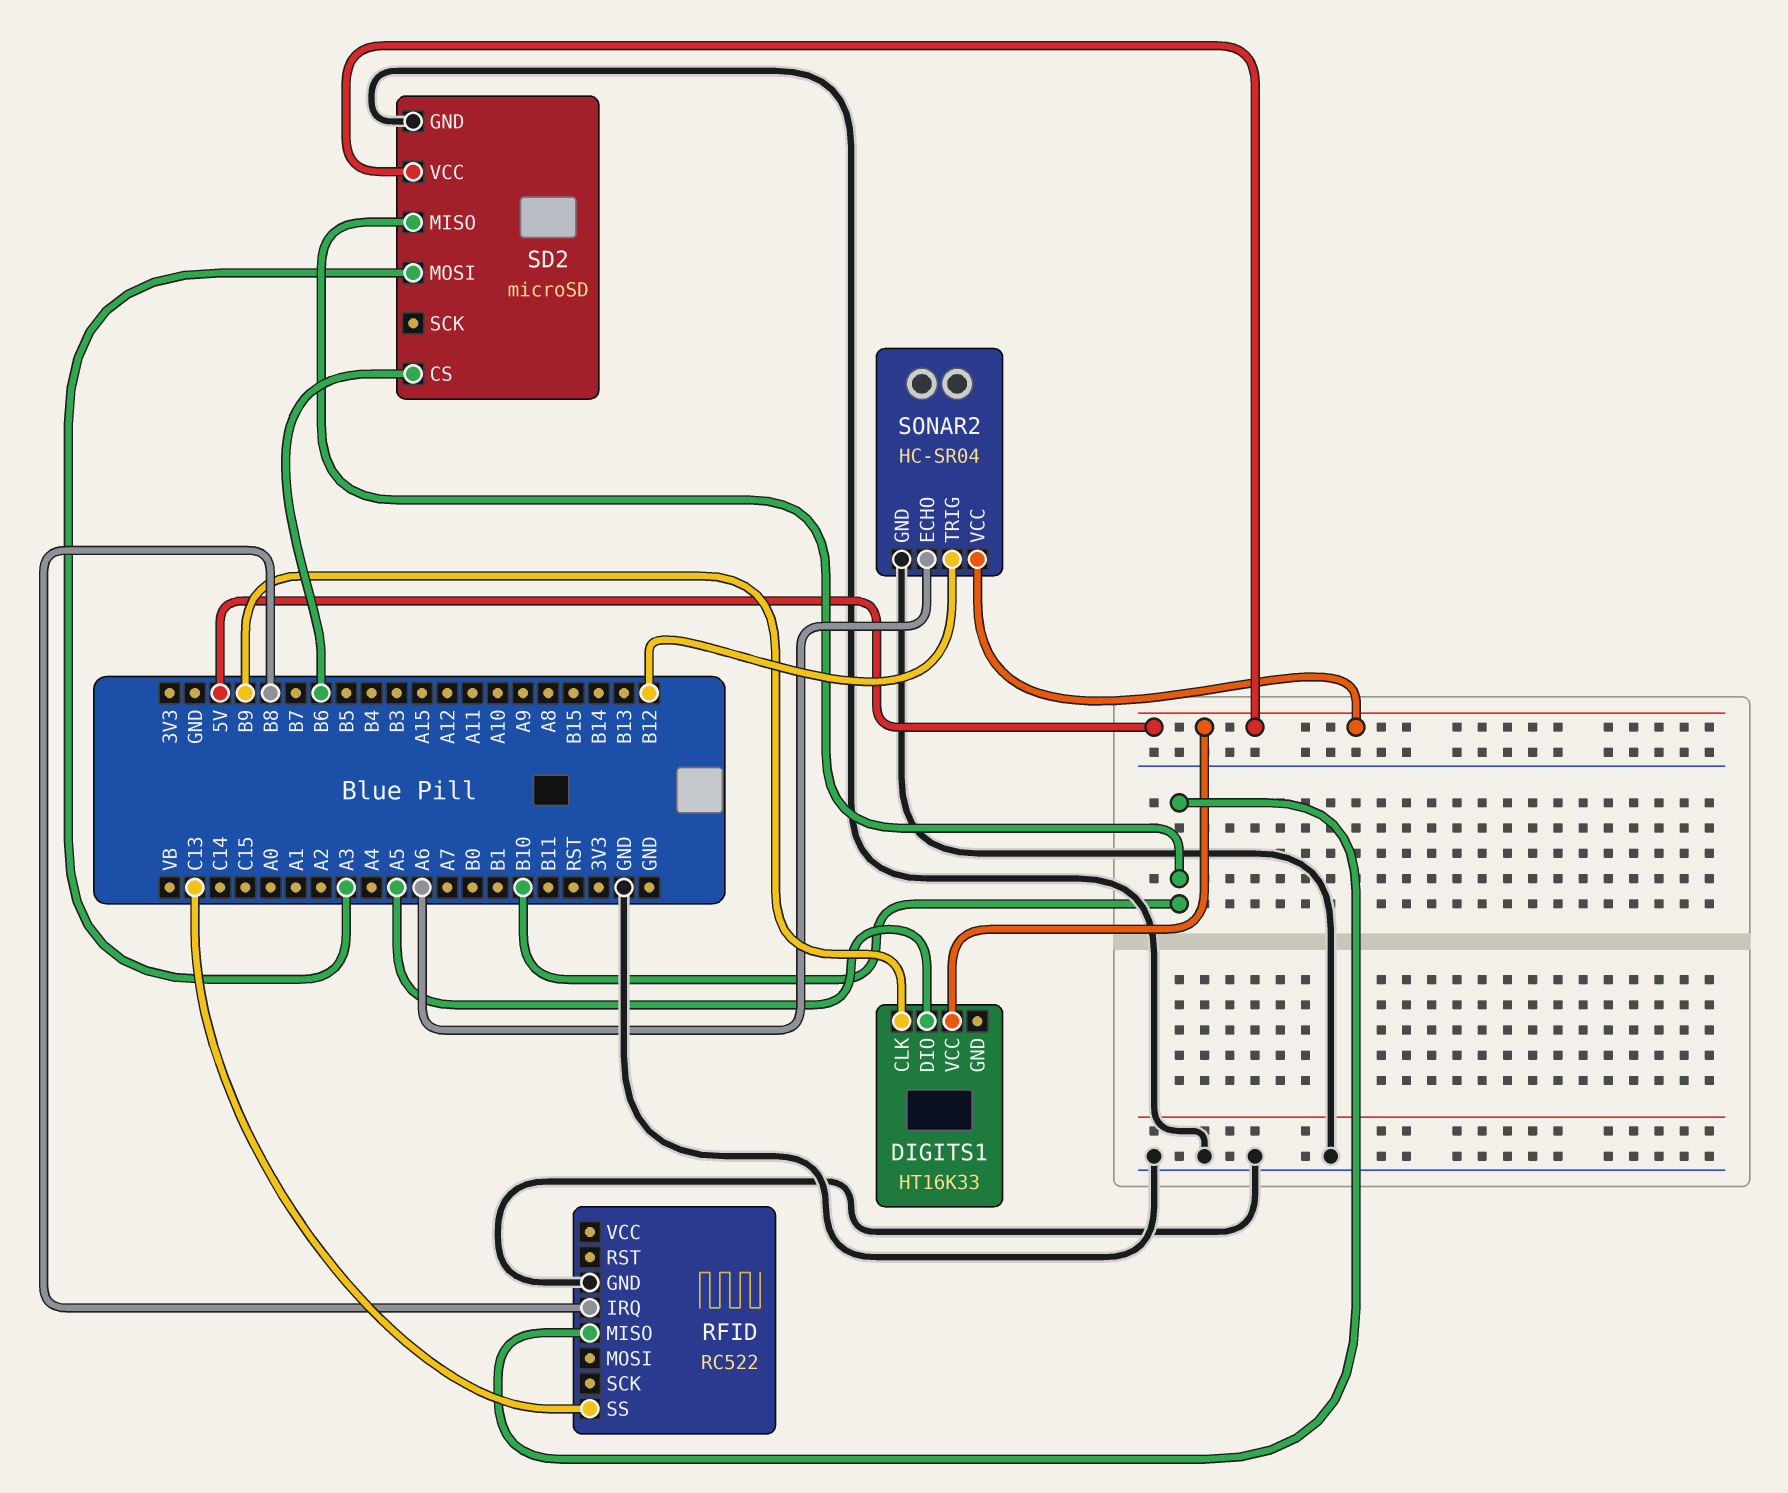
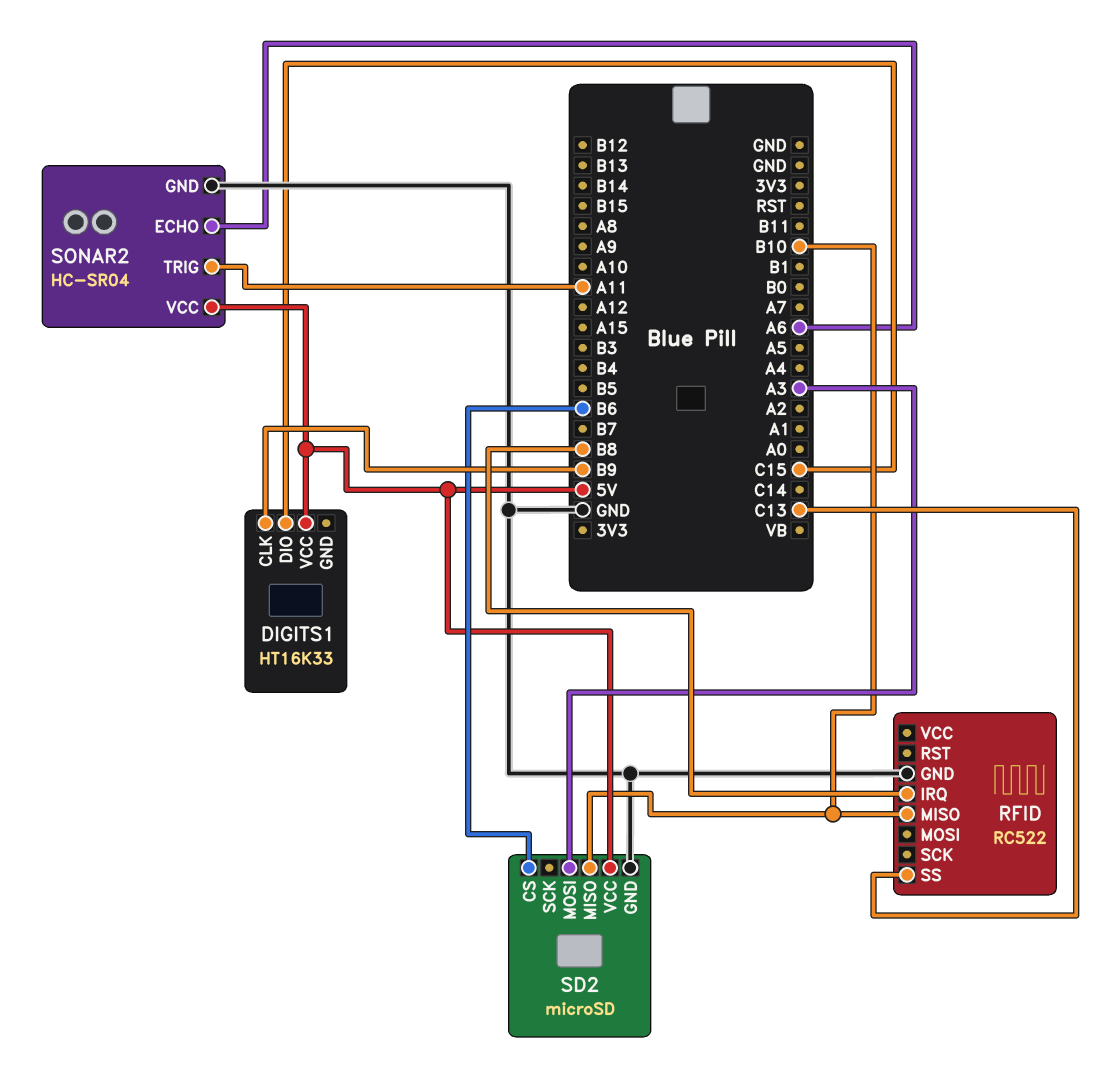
DIGITS1 pin DIO: A5 -> C15
SONAR2 pin TRIG: B12 -> A11

